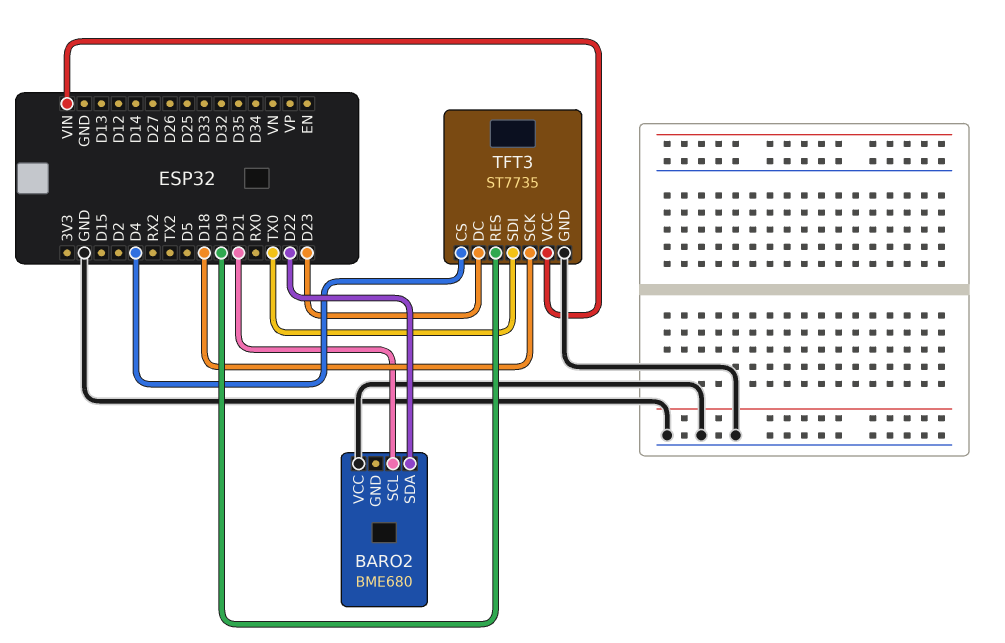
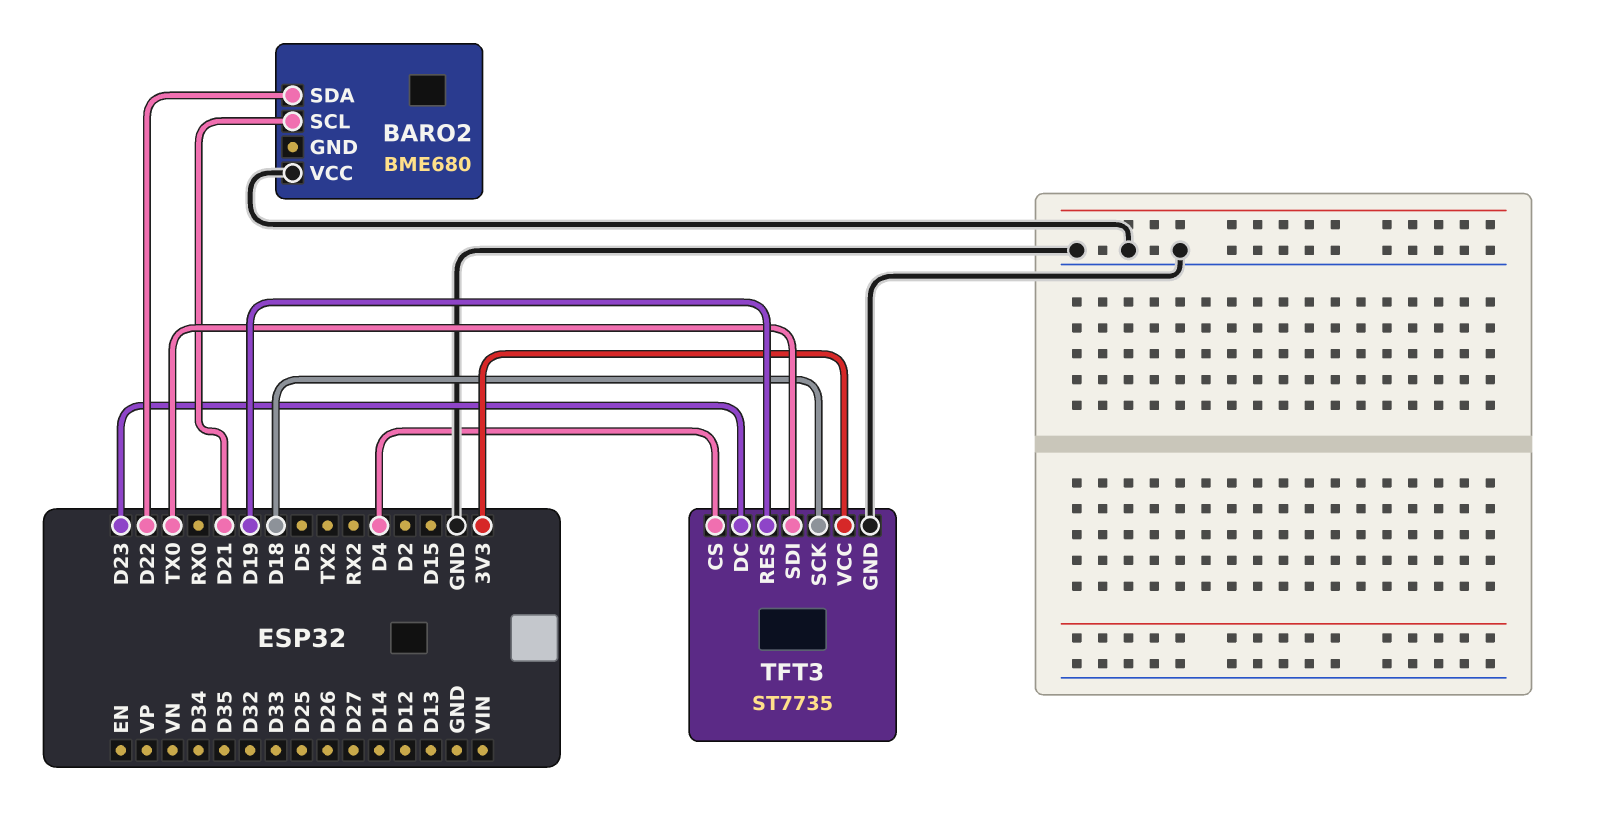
TFT3 pin VCC: VIN -> 3V3

